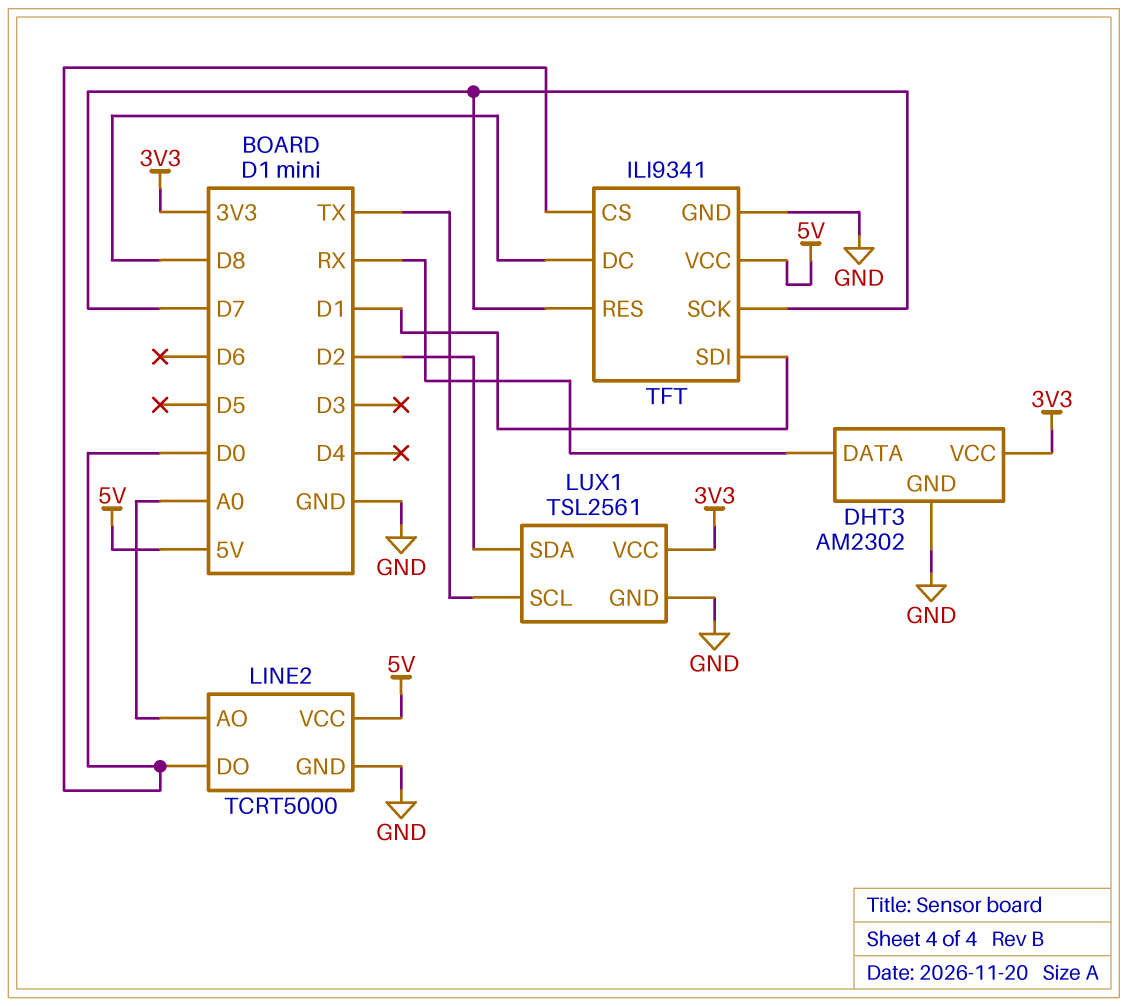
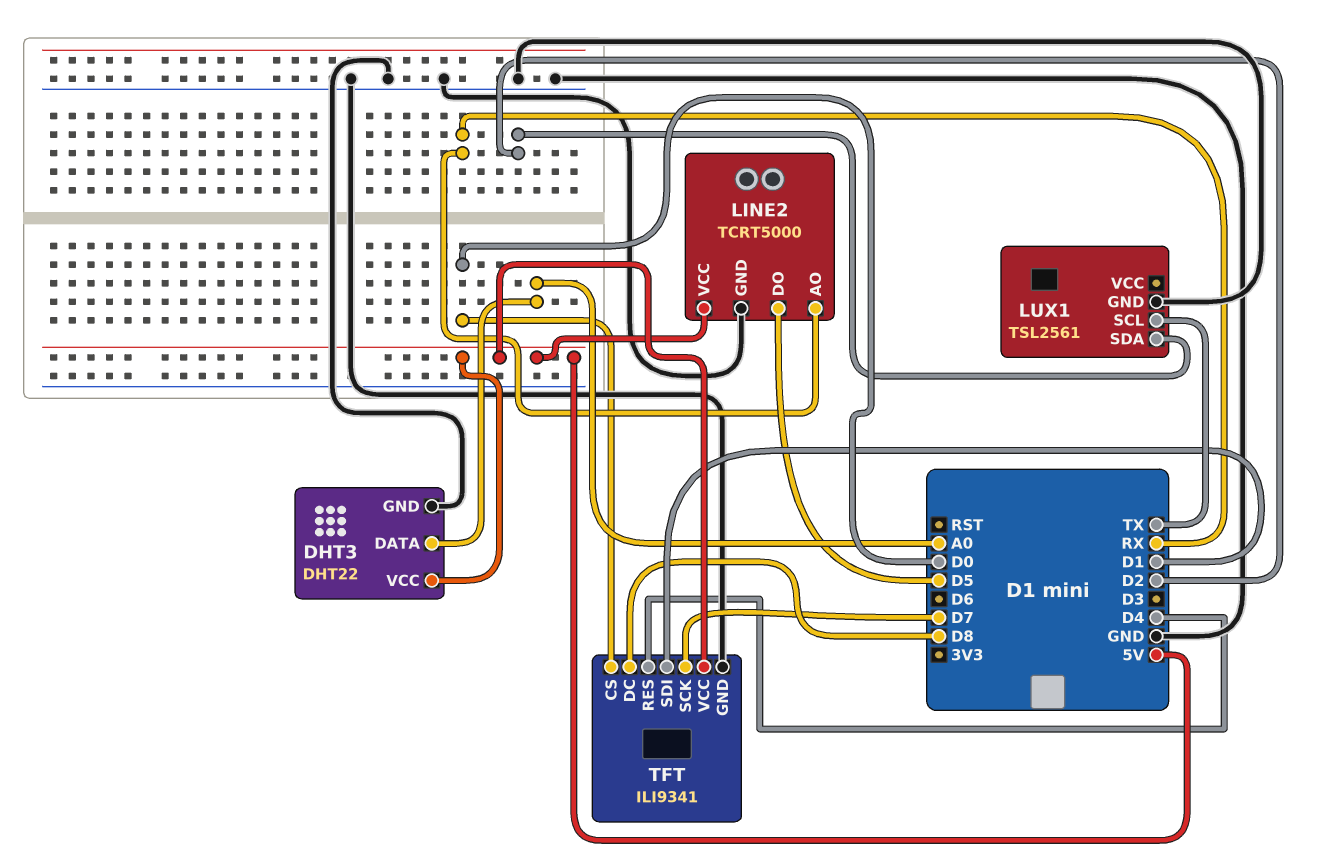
DHT3: AM2302 -> DHT22
DHT3 pin DATA: RX -> A0
DHT3 pin VCC: 3V3 -> 5V
LINE2 pin AO: A0 -> RX
LINE2 pin DO: D0 -> D5
LUX1 pin VCC: 3V3 -> none
TFT pin RES: D7 -> D4

